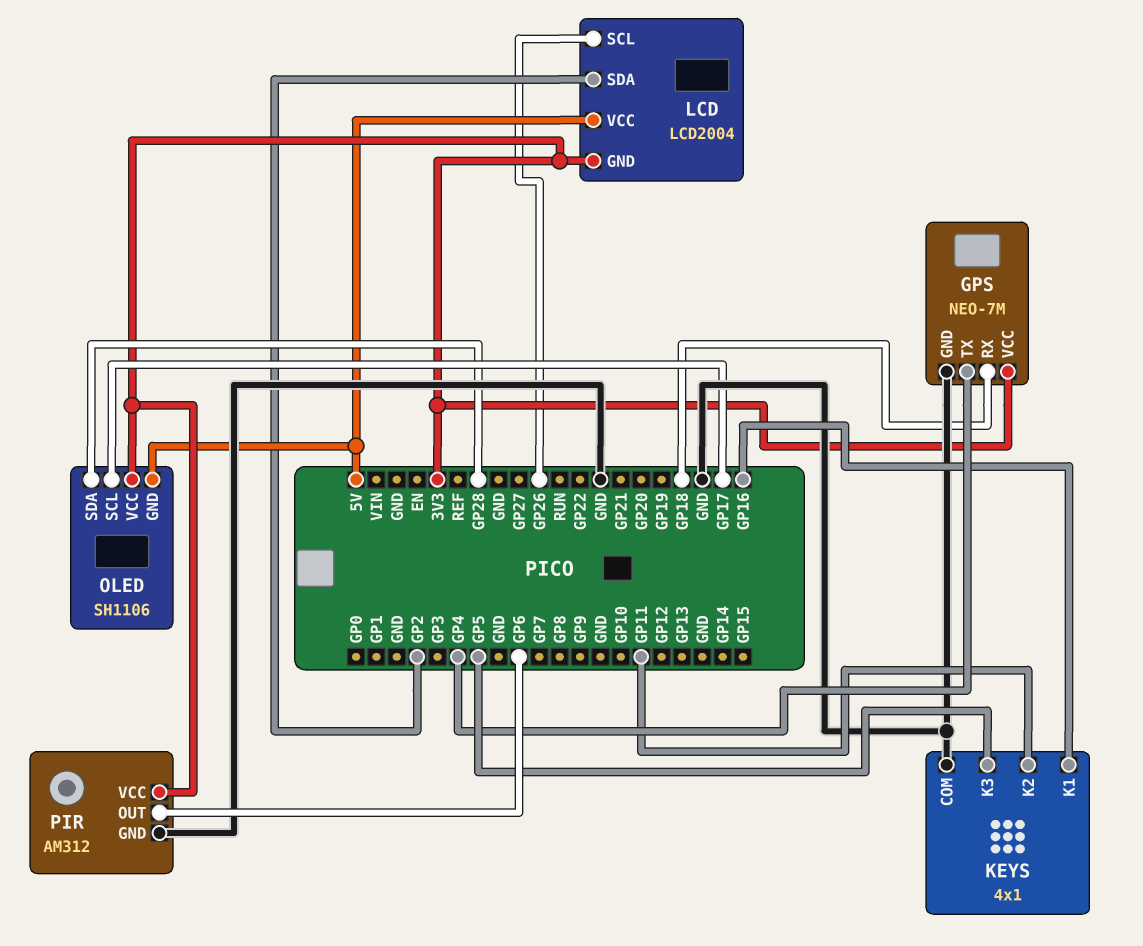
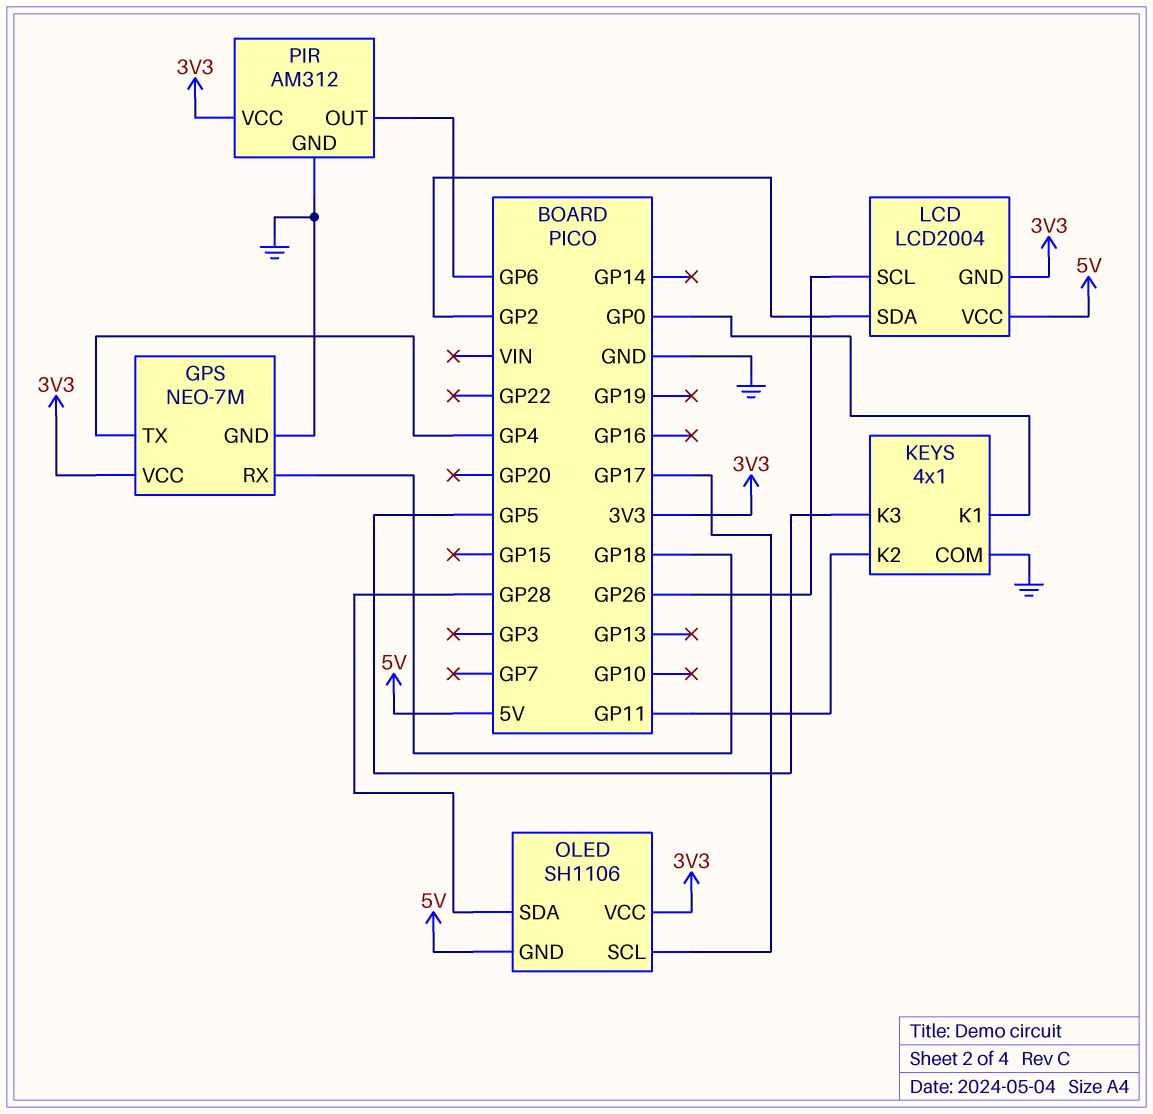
KEYS pin K1: GP16 -> GP0

